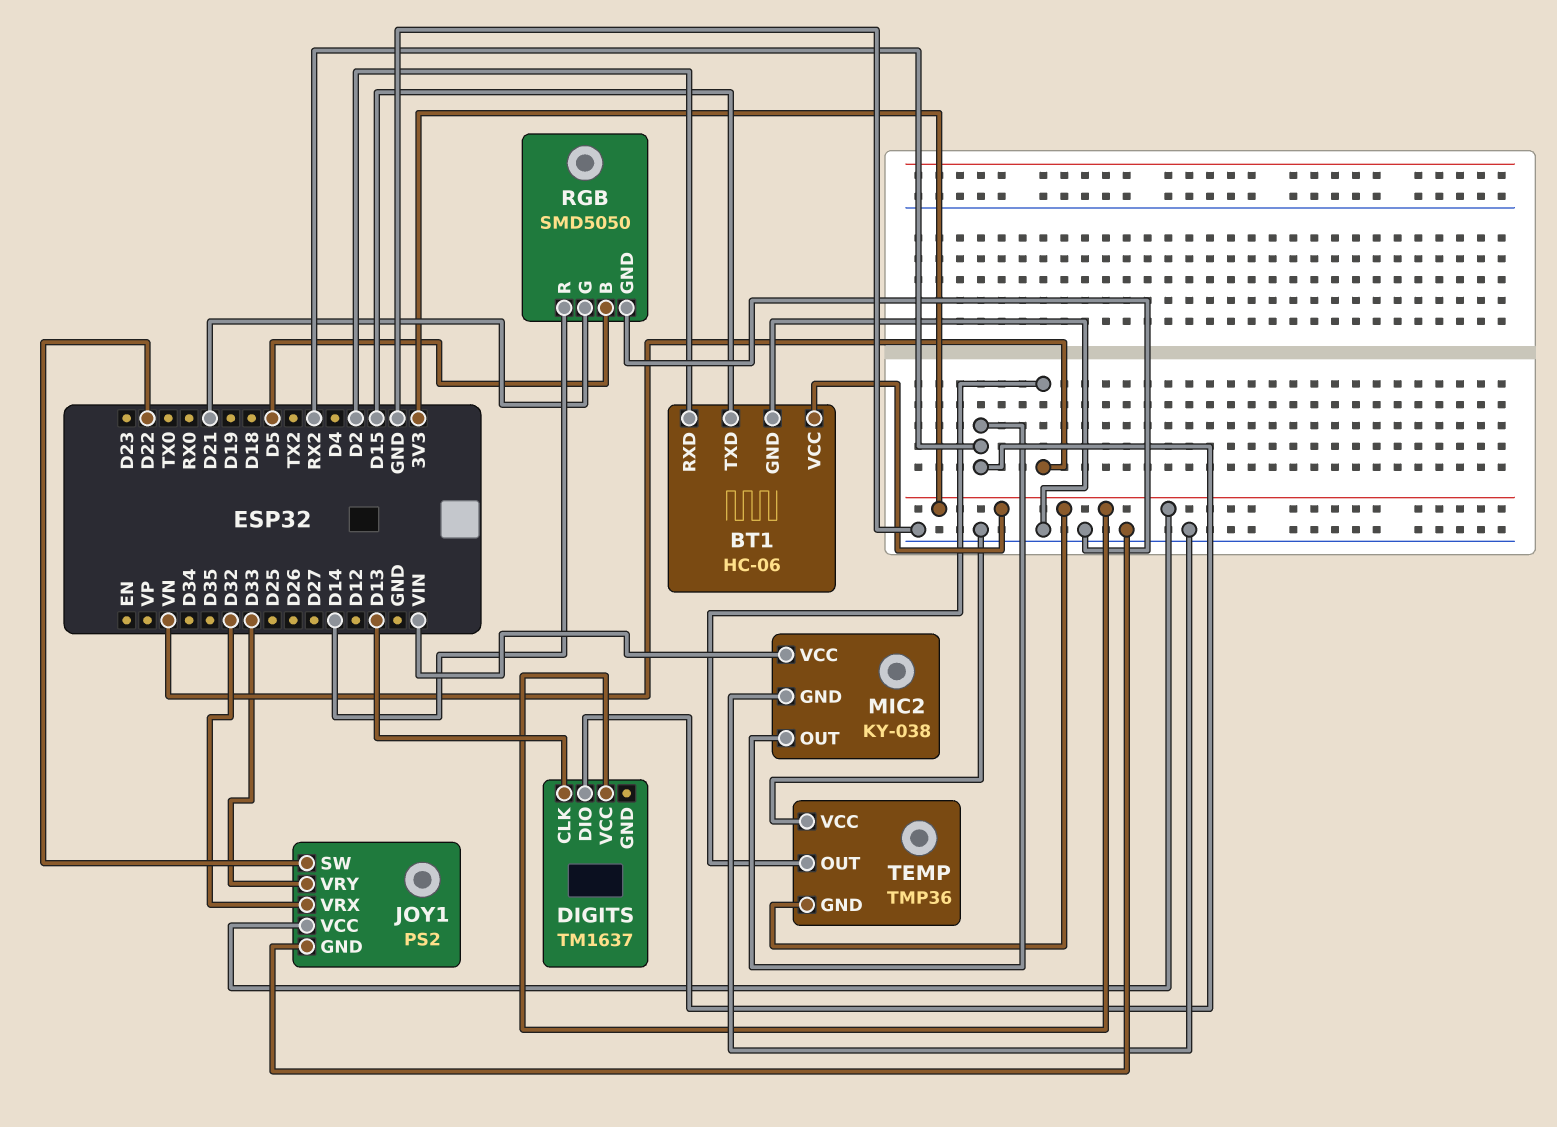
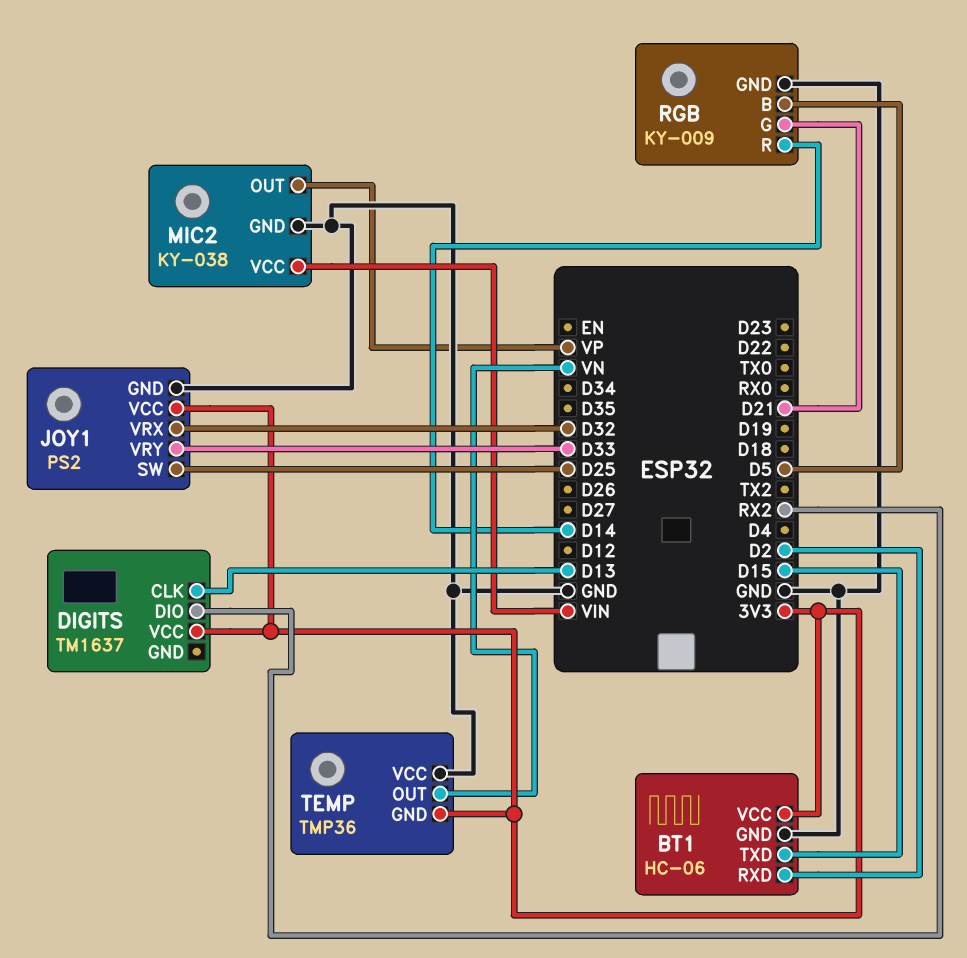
JOY1 pin SW: D22 -> D25
MIC2 pin OUT: RX2 -> VP
RGB: SMD5050 -> KY-009

